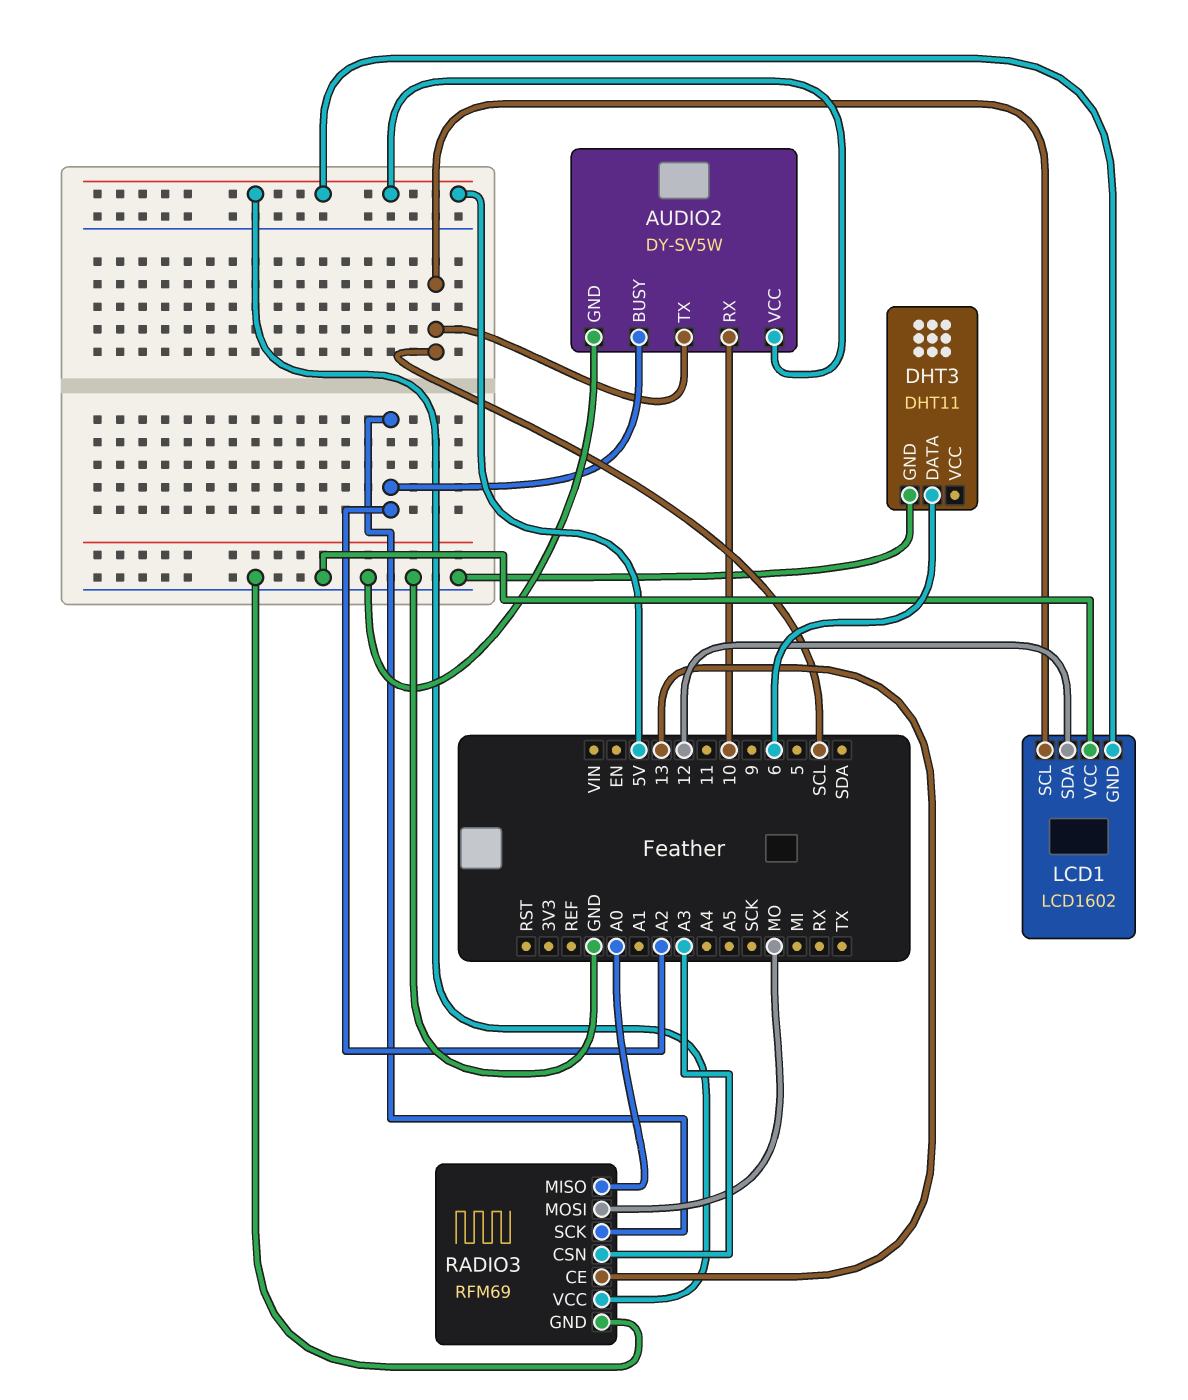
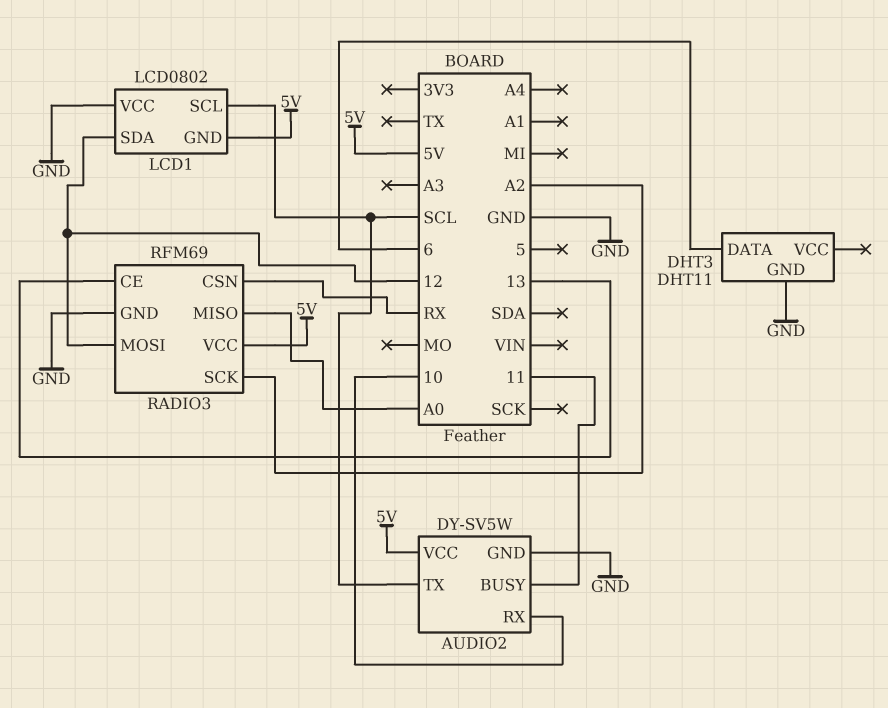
AUDIO2 pin BUSY: A2 -> 11
LCD1: LCD1602 -> LCD0802
RADIO3 pin CSN: A3 -> RX
RADIO3 pin MOSI: MO -> 12

